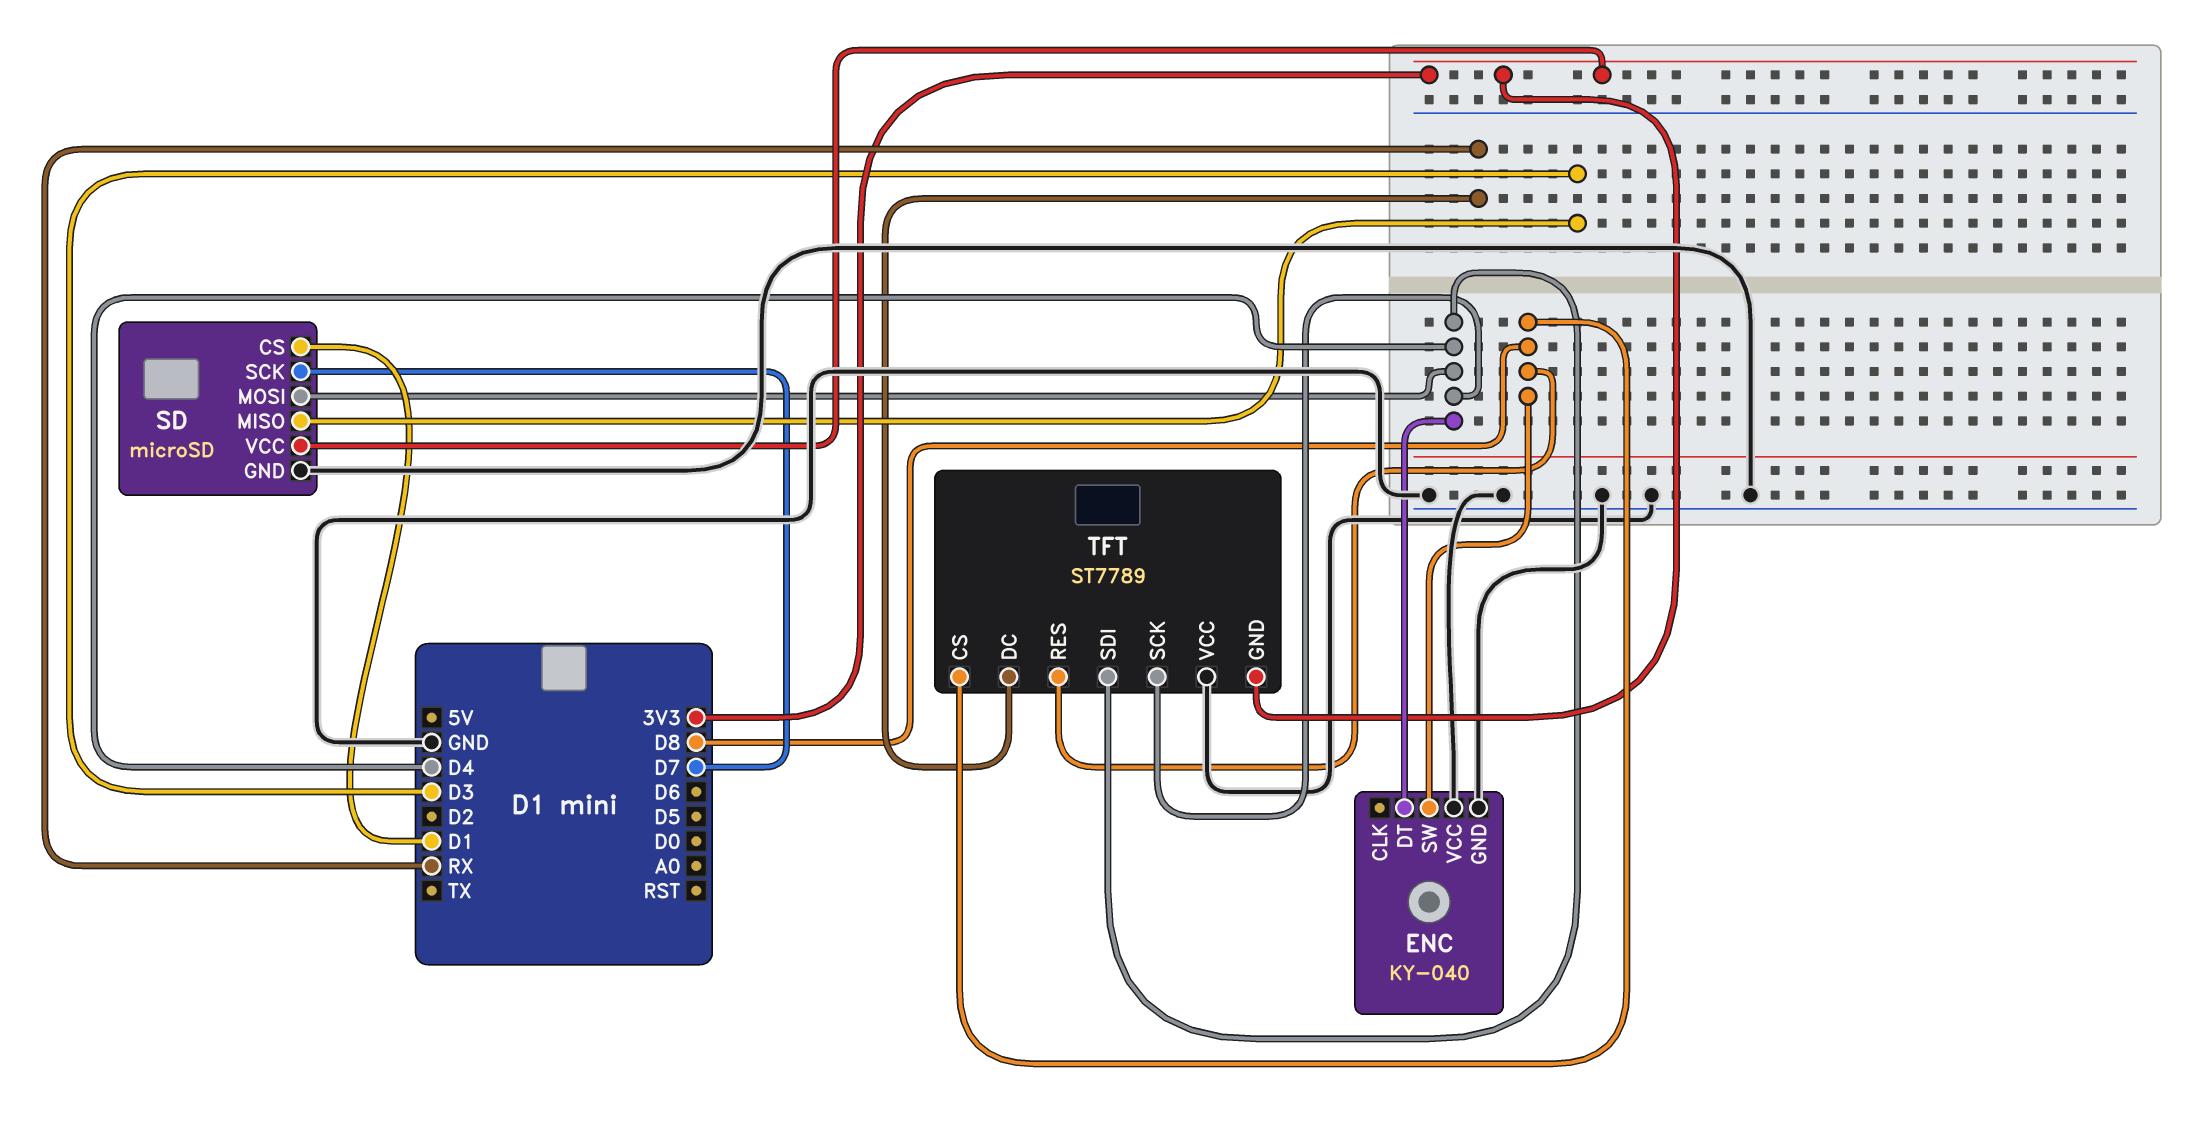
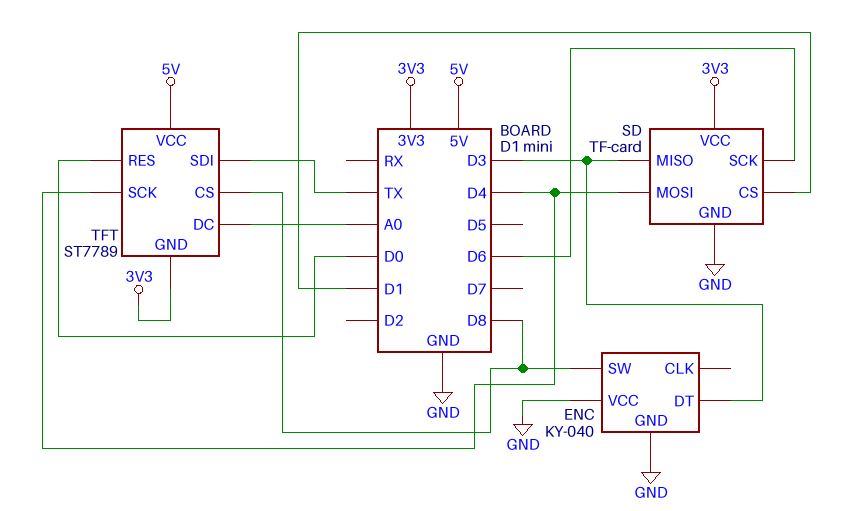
ENC pin DT: D4 -> D3
SD: microSD -> TF-card
SD pin SCK: D7 -> D6
TFT pin DC: RX -> A0
TFT pin RES: D8 -> D0
TFT pin SDI: D4 -> TX
TFT pin VCC: GND -> 5V

